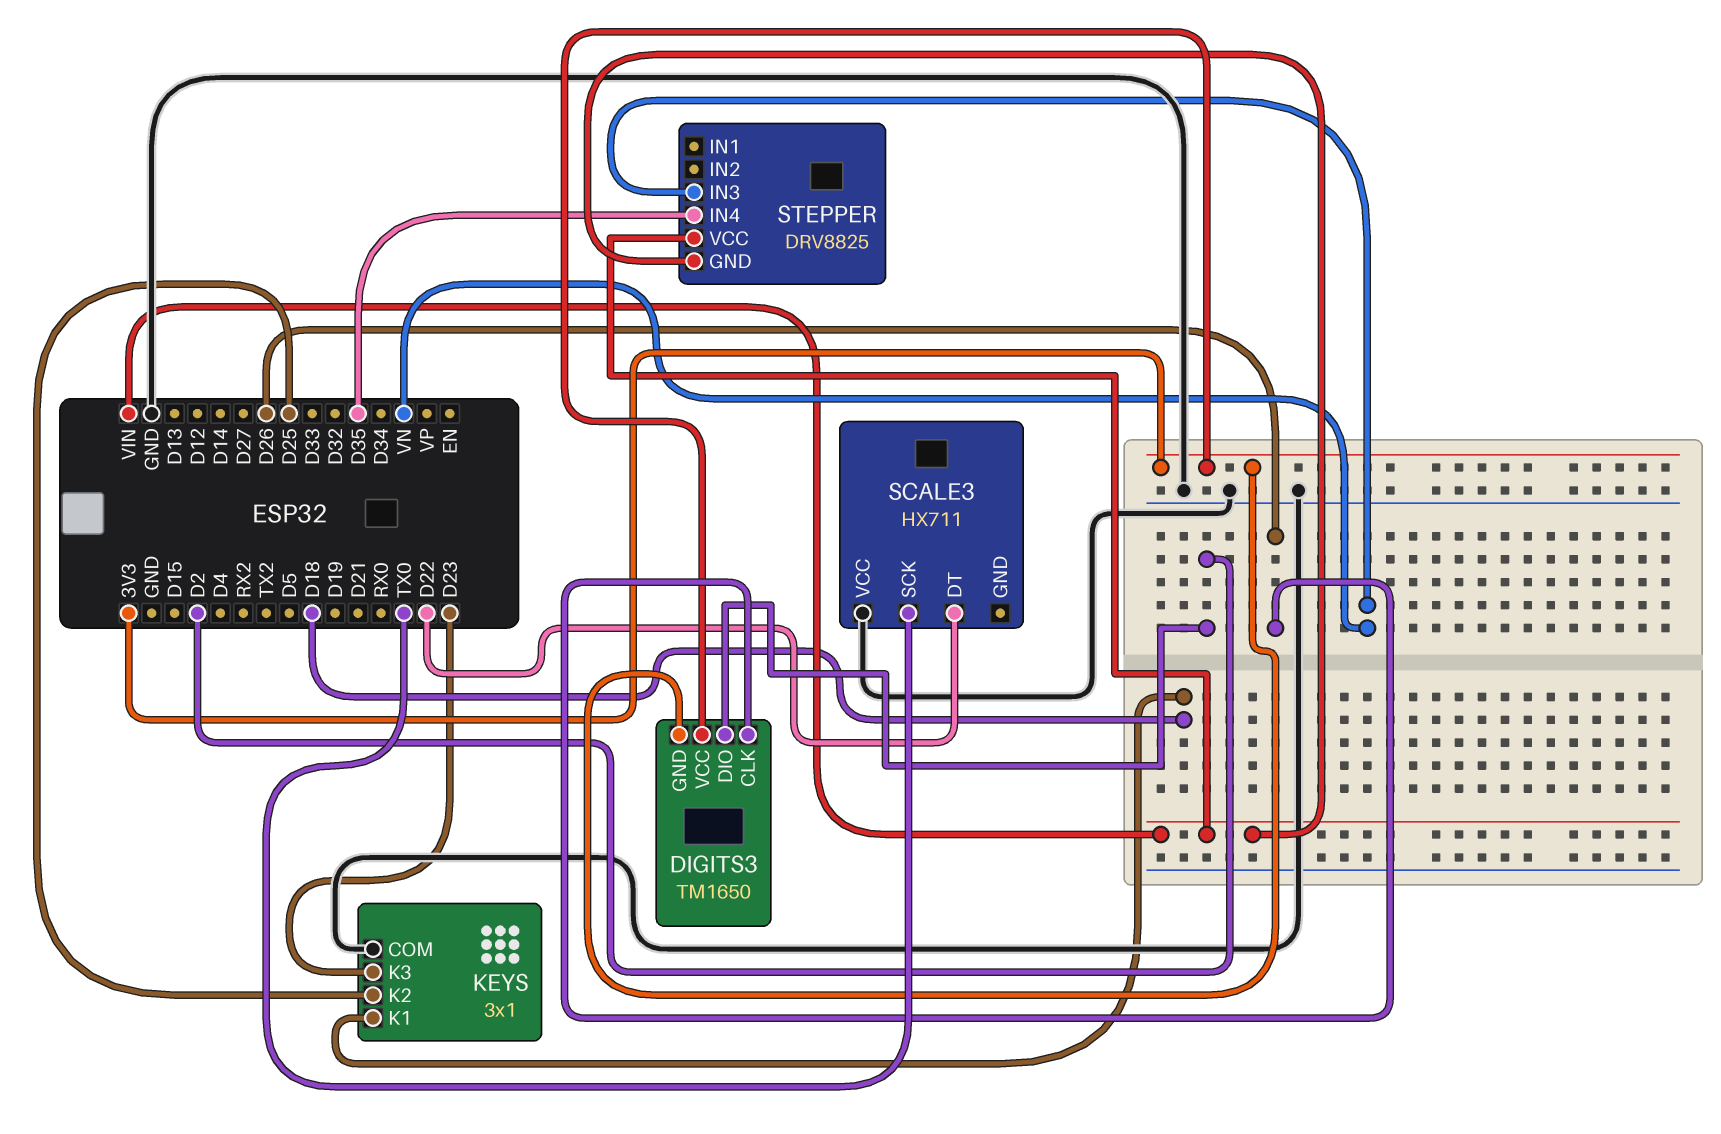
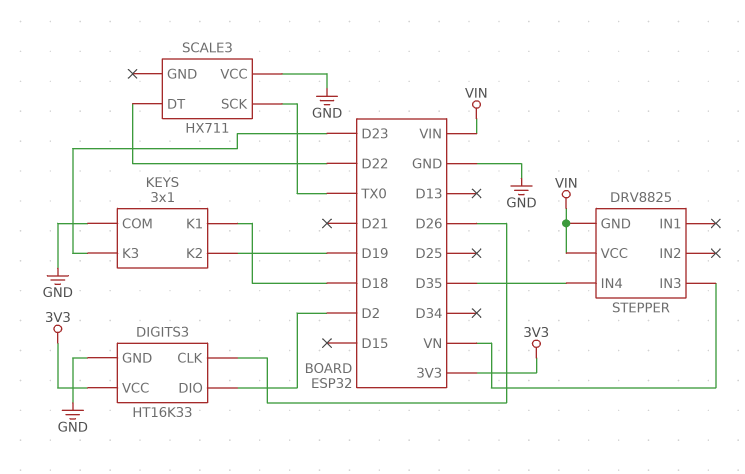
DIGITS3: TM1650 -> HT16K33
DIGITS3 pin GND: 3V3 -> GND
KEYS pin K2: D25 -> D19

